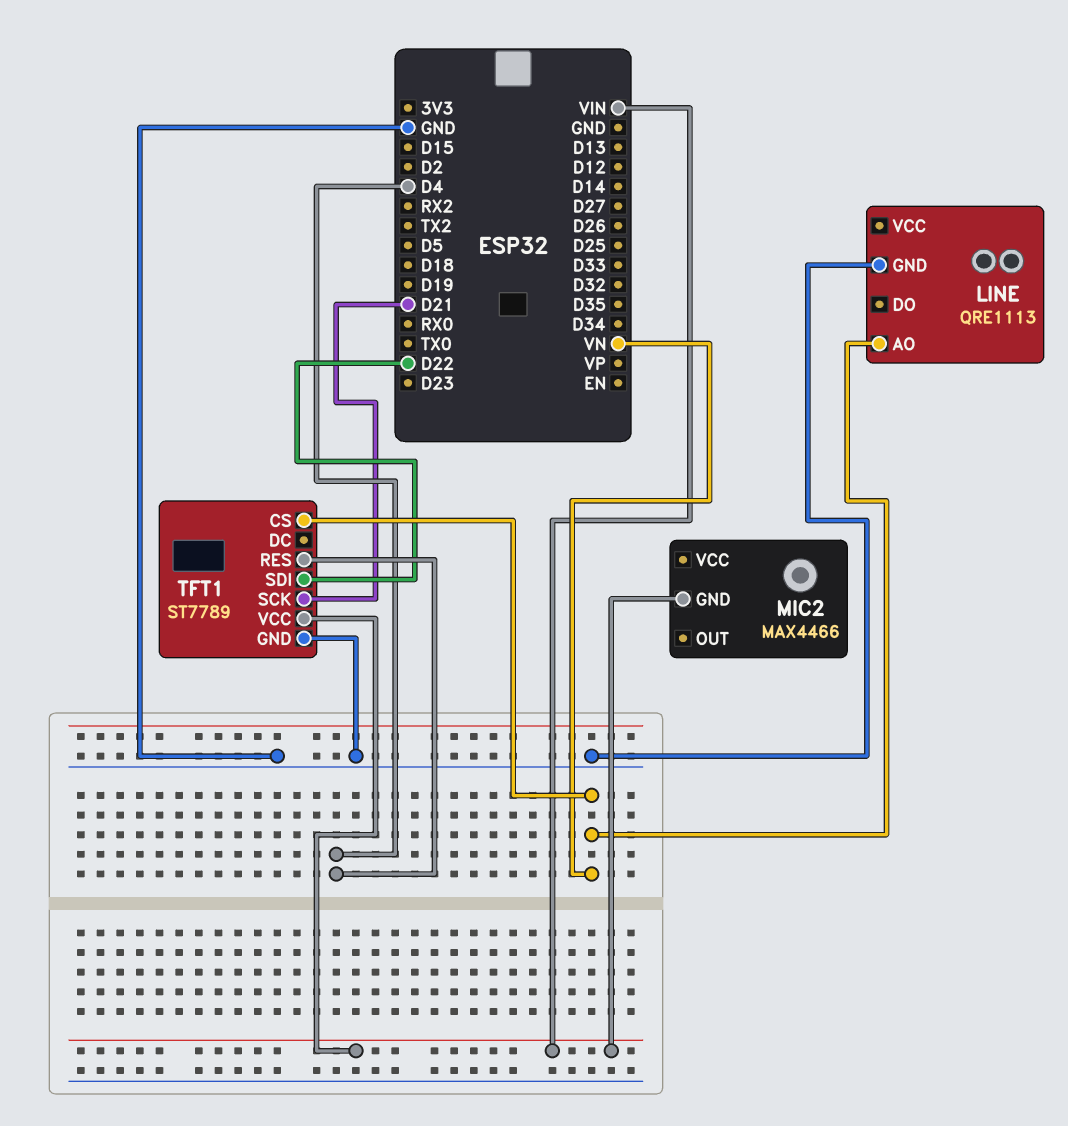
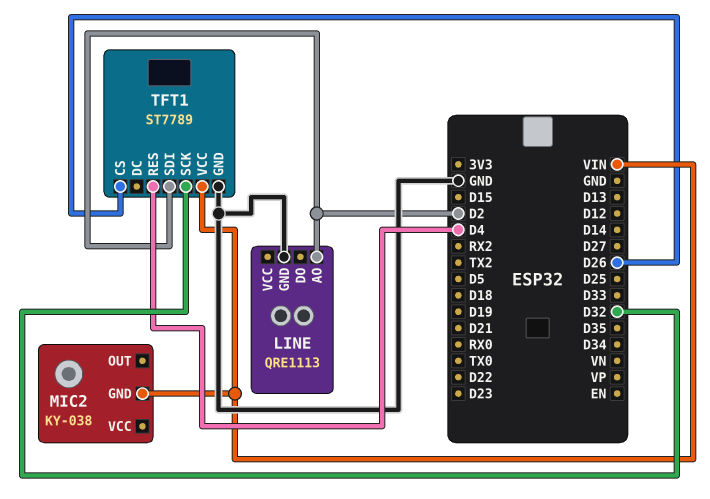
LINE pin AO: VN -> D2
MIC2: MAX4466 -> KY-038
TFT1 pin CS: VN -> D26
TFT1 pin SCK: D21 -> D32
TFT1 pin SDI: D22 -> D2

